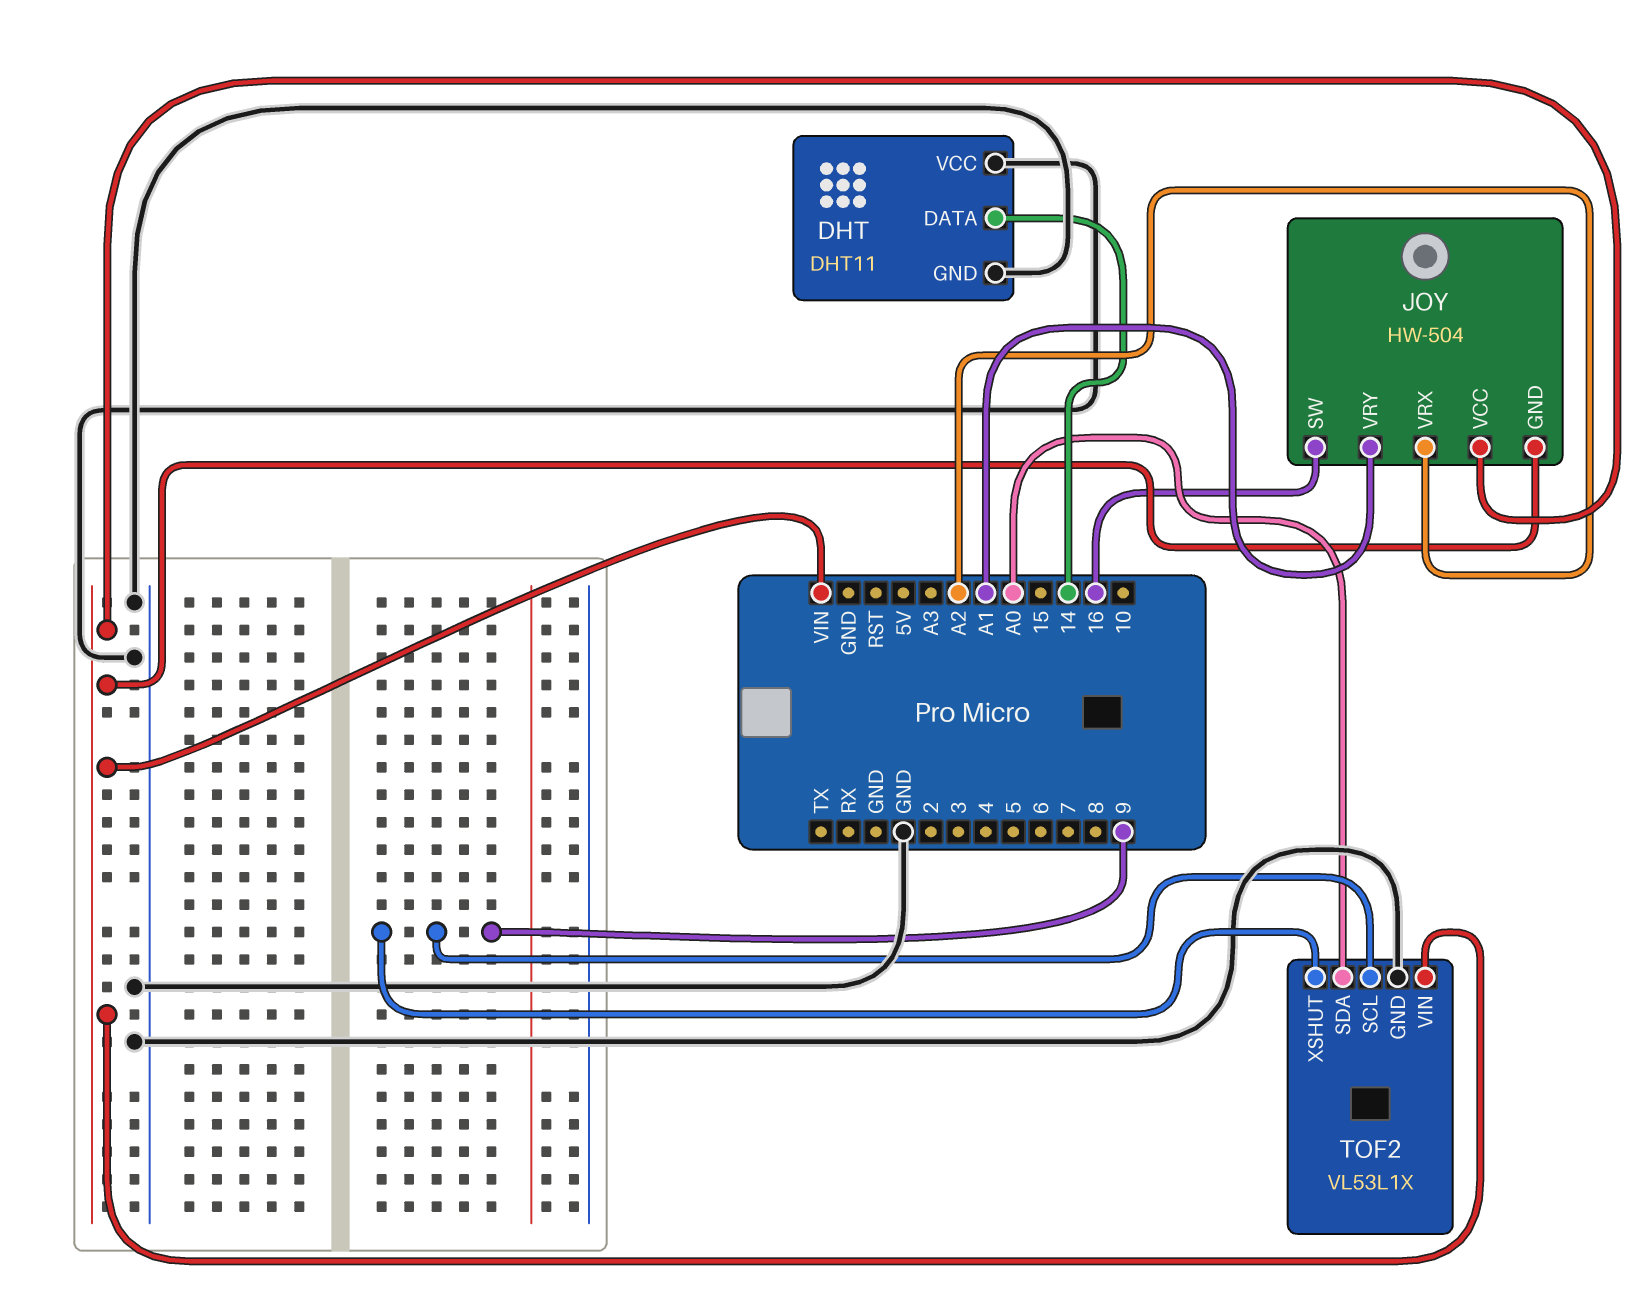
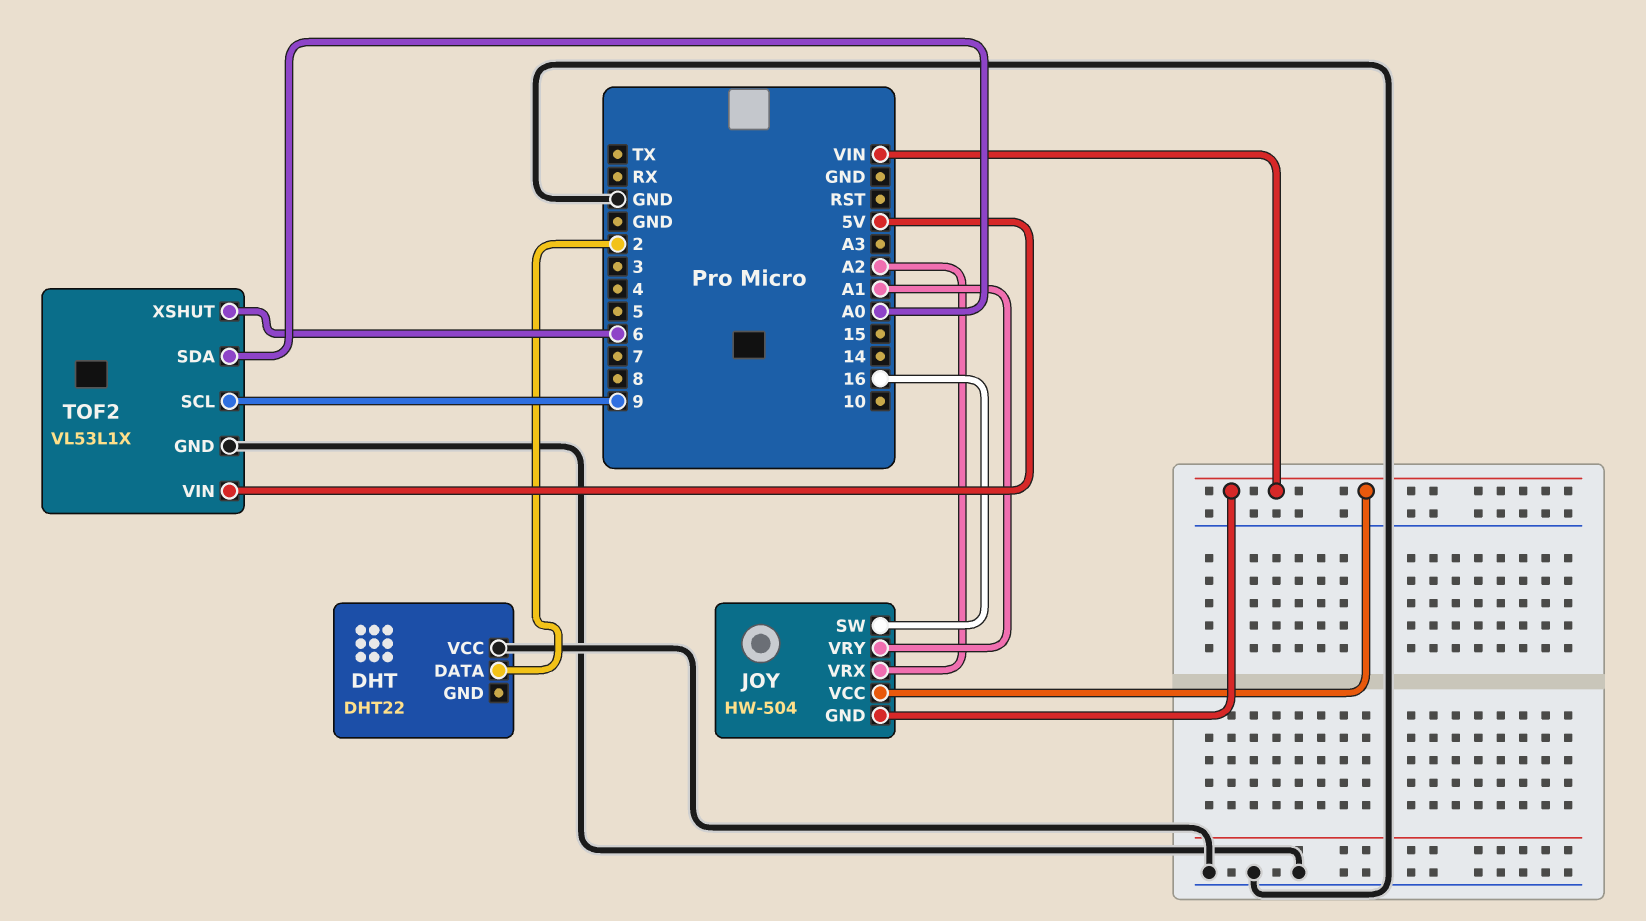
DHT: DHT11 -> DHT22
DHT pin DATA: 14 -> 2
DHT pin GND: GND -> none
TOF2 pin VIN: VIN -> 5V
TOF2 pin XSHUT: 9 -> 6

